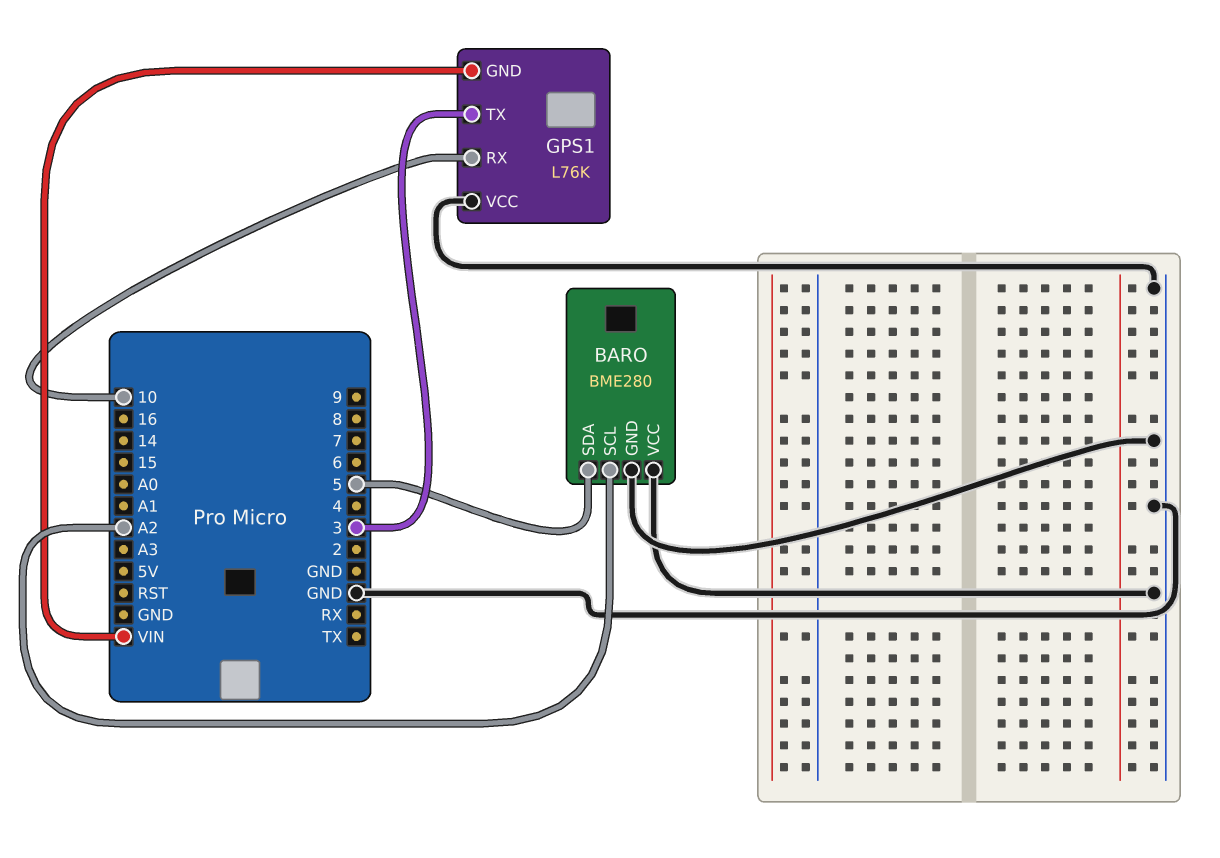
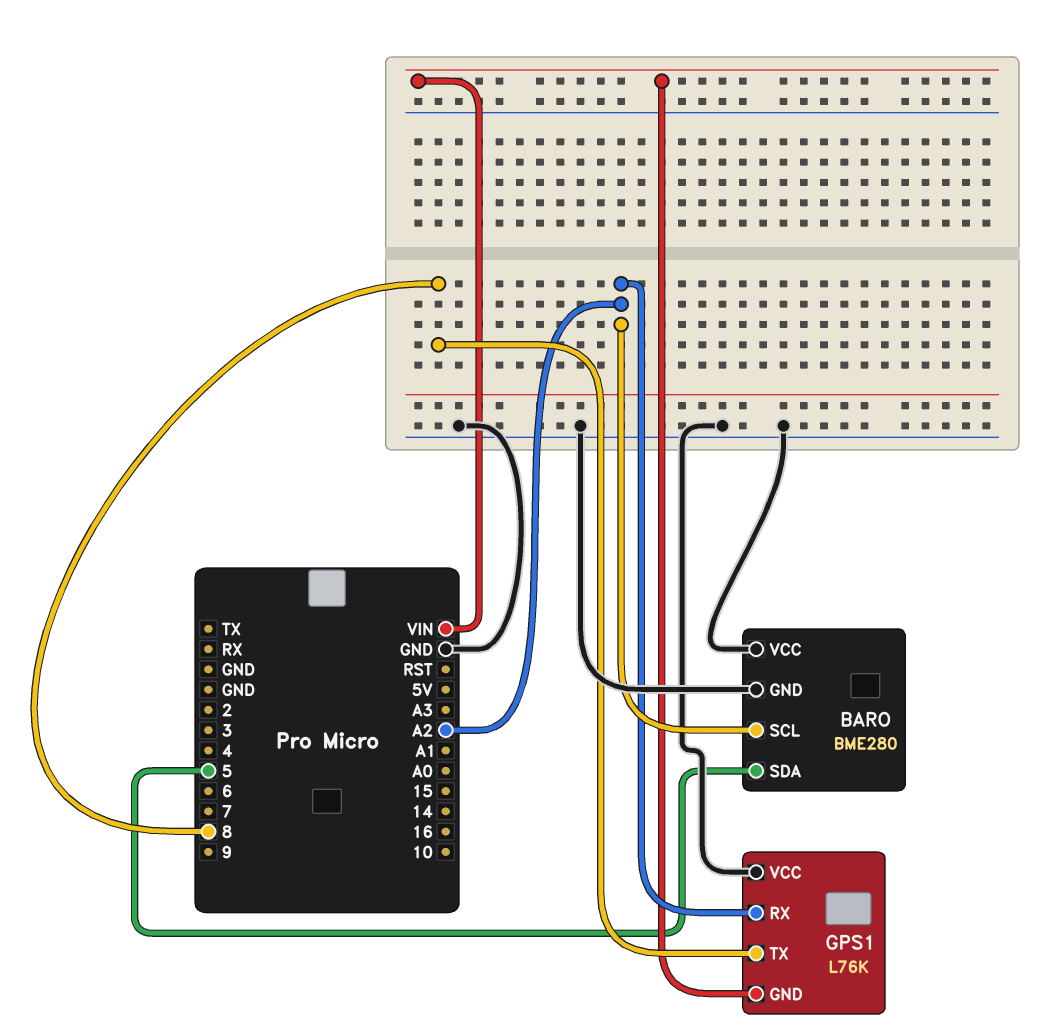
GPS1 pin RX: 10 -> A2
GPS1 pin TX: 3 -> 8

